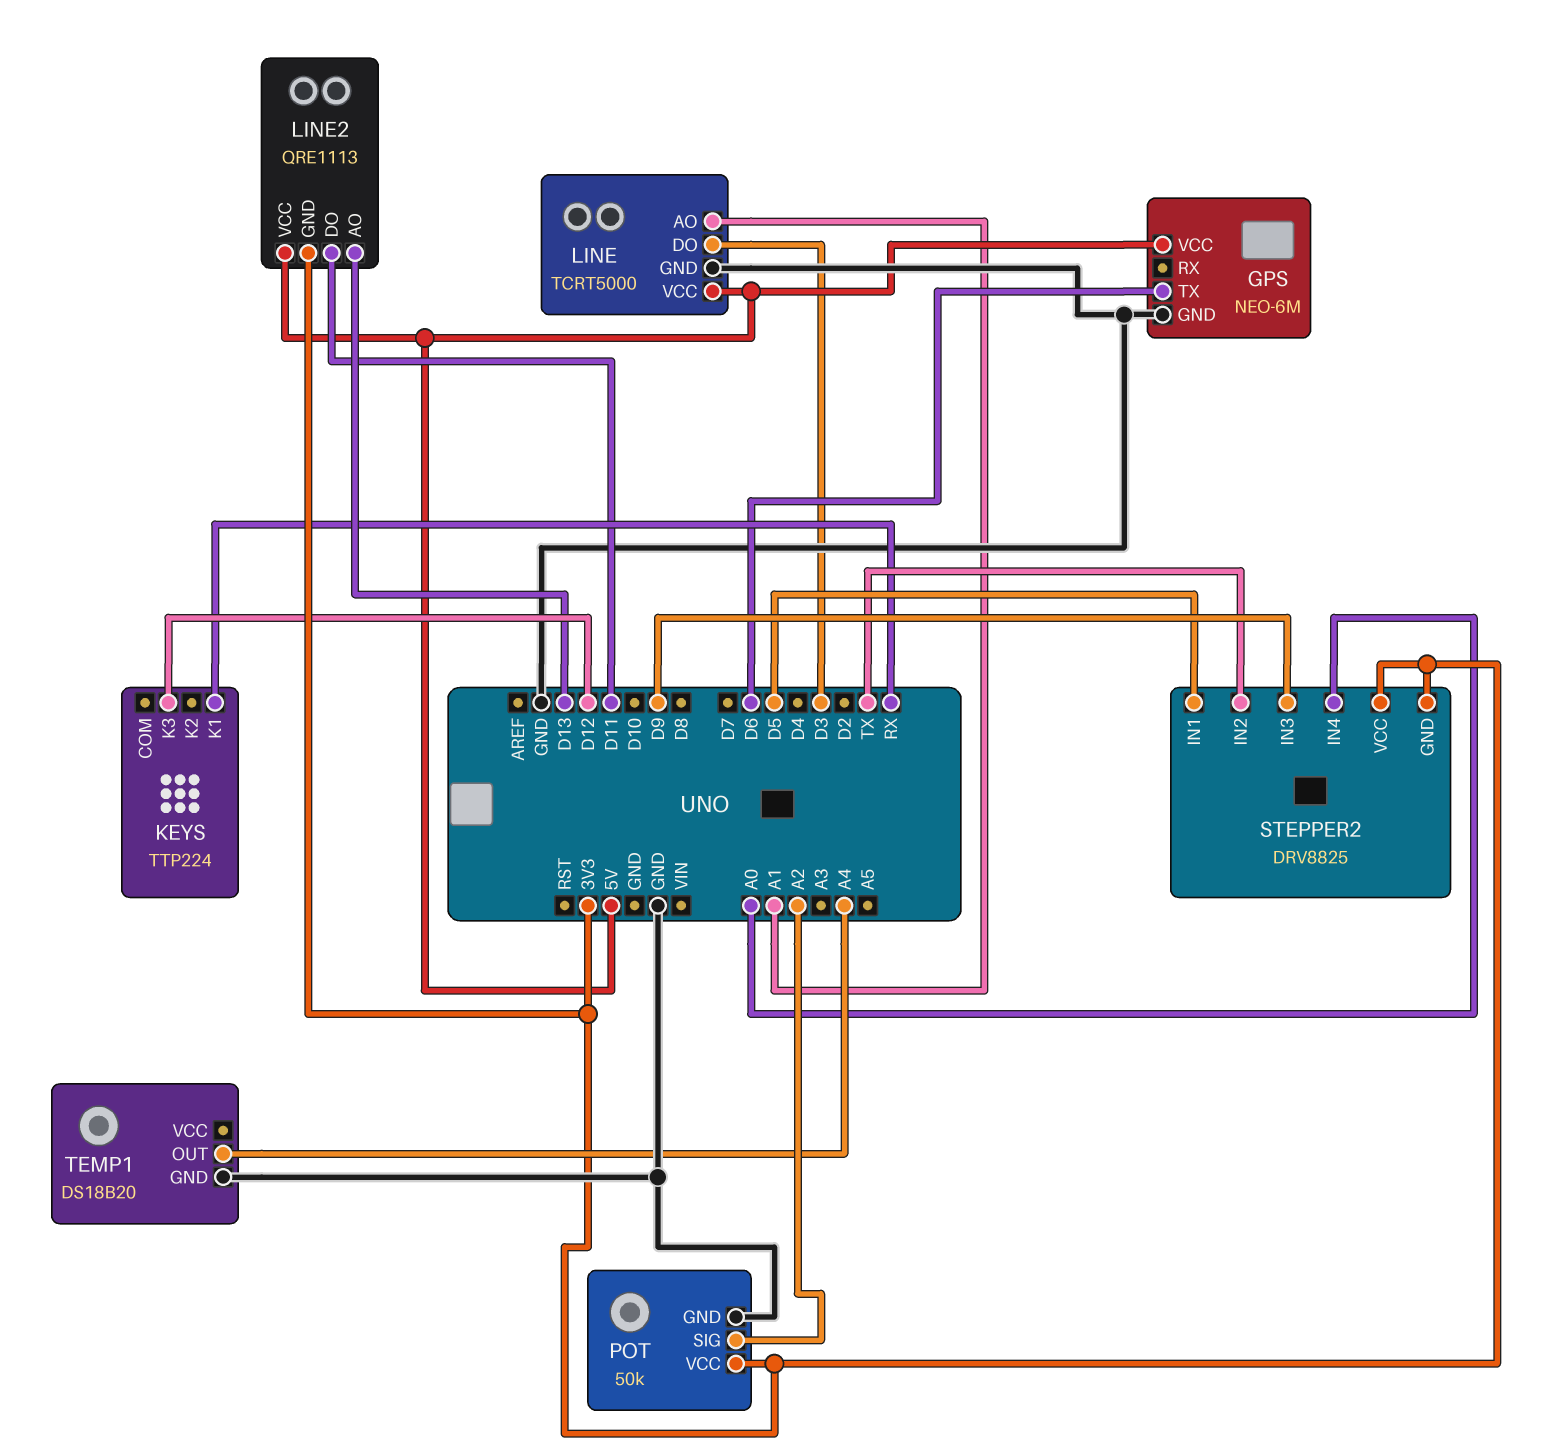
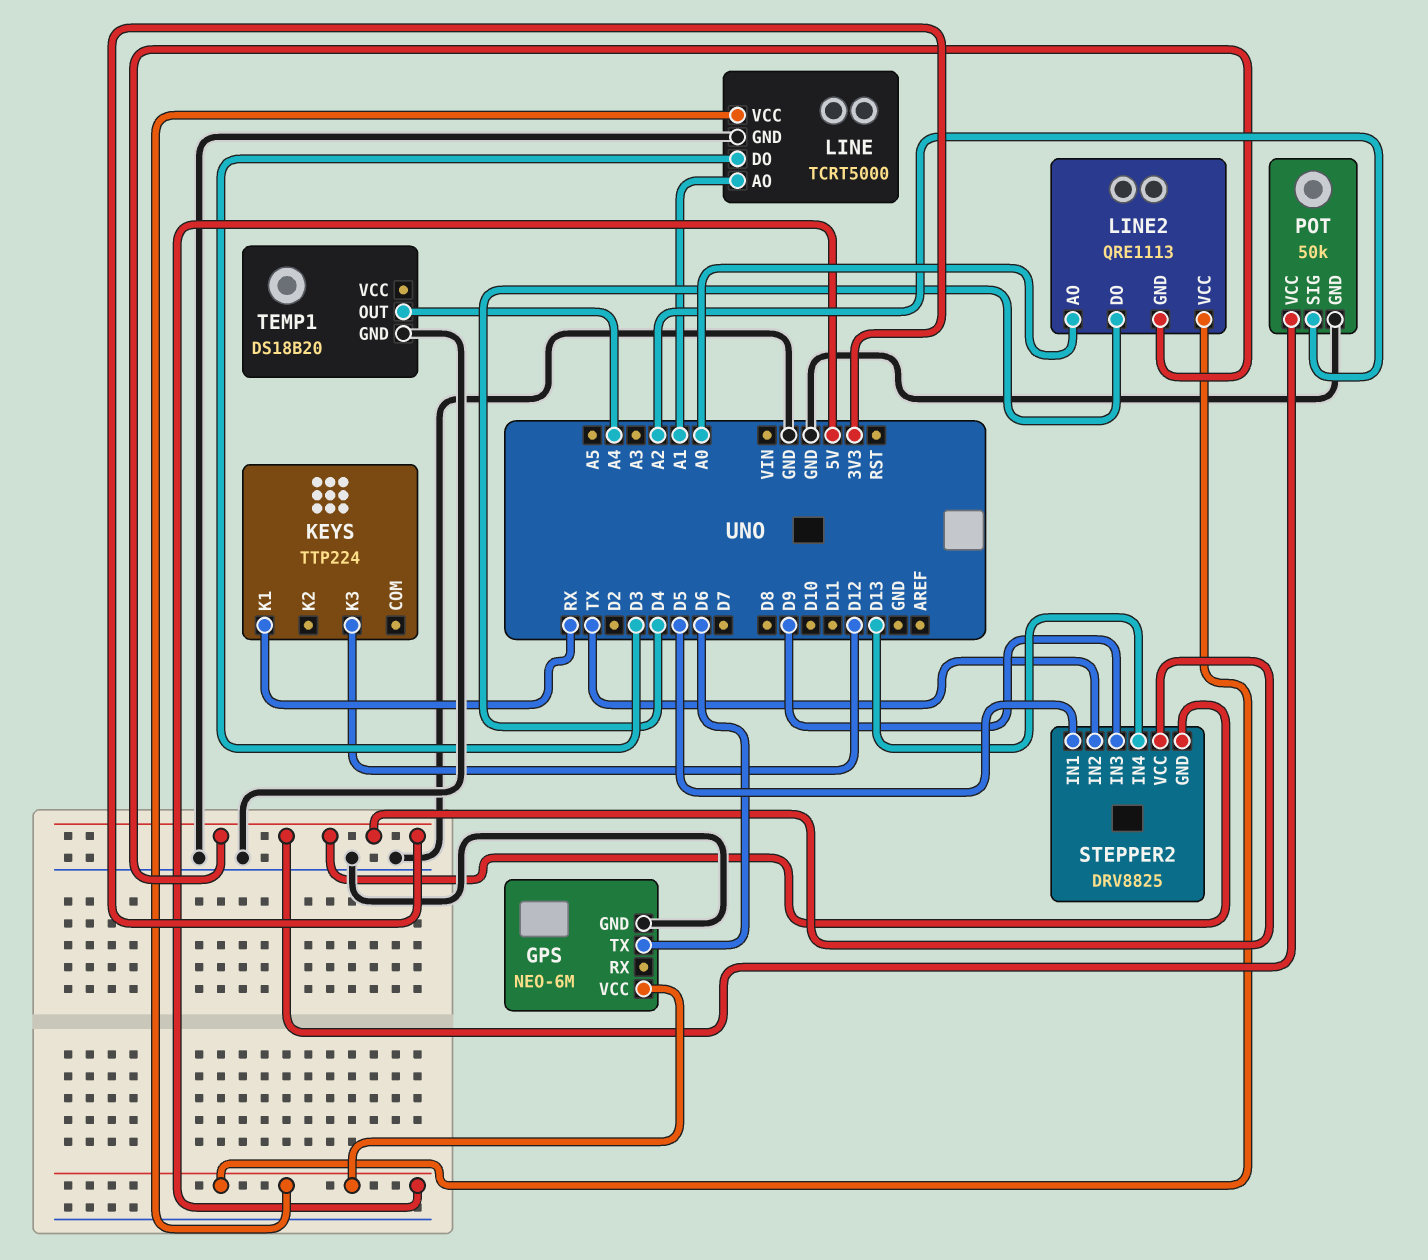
LINE2 pin AO: D13 -> A0
LINE2 pin DO: D11 -> D4
STEPPER2 pin IN4: A0 -> D13

